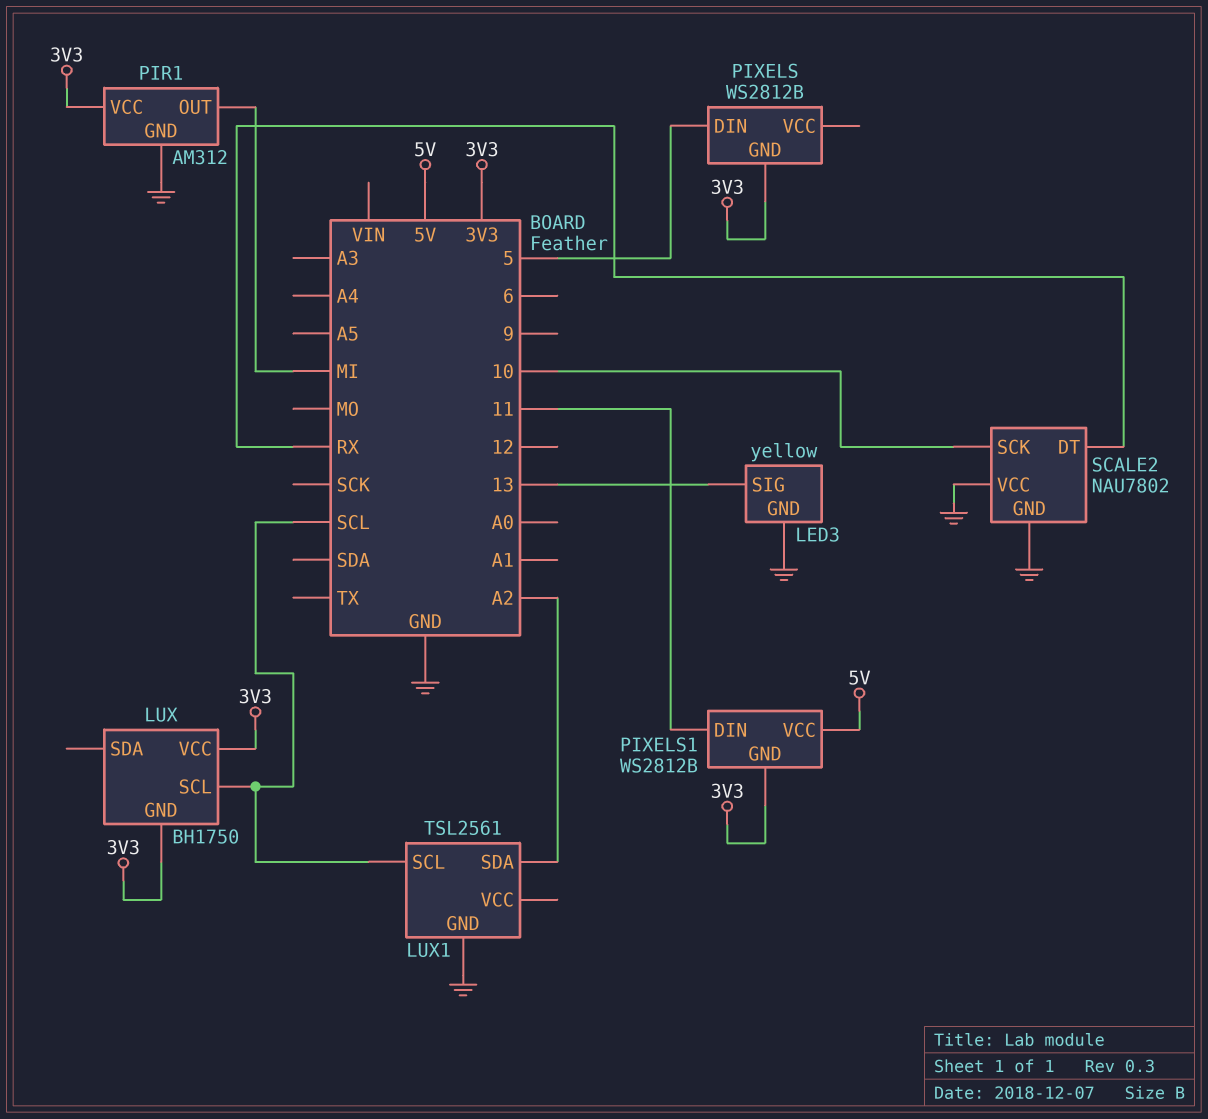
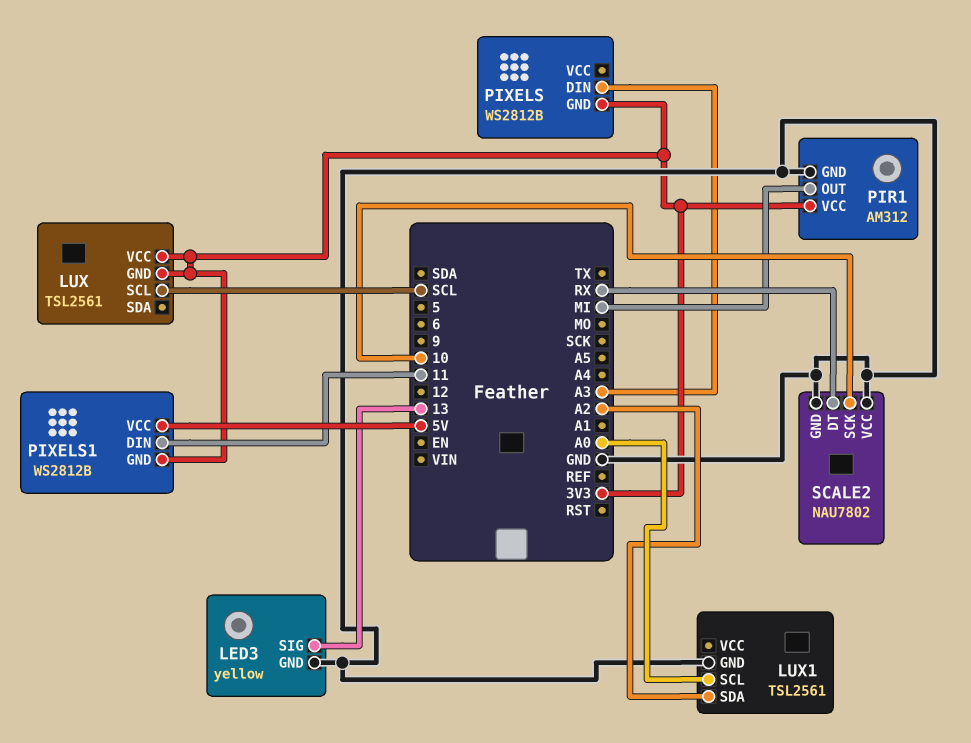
LUX: BH1750 -> TSL2561
LUX1 pin SCL: SCL -> A0
PIXELS pin DIN: 5 -> A3

